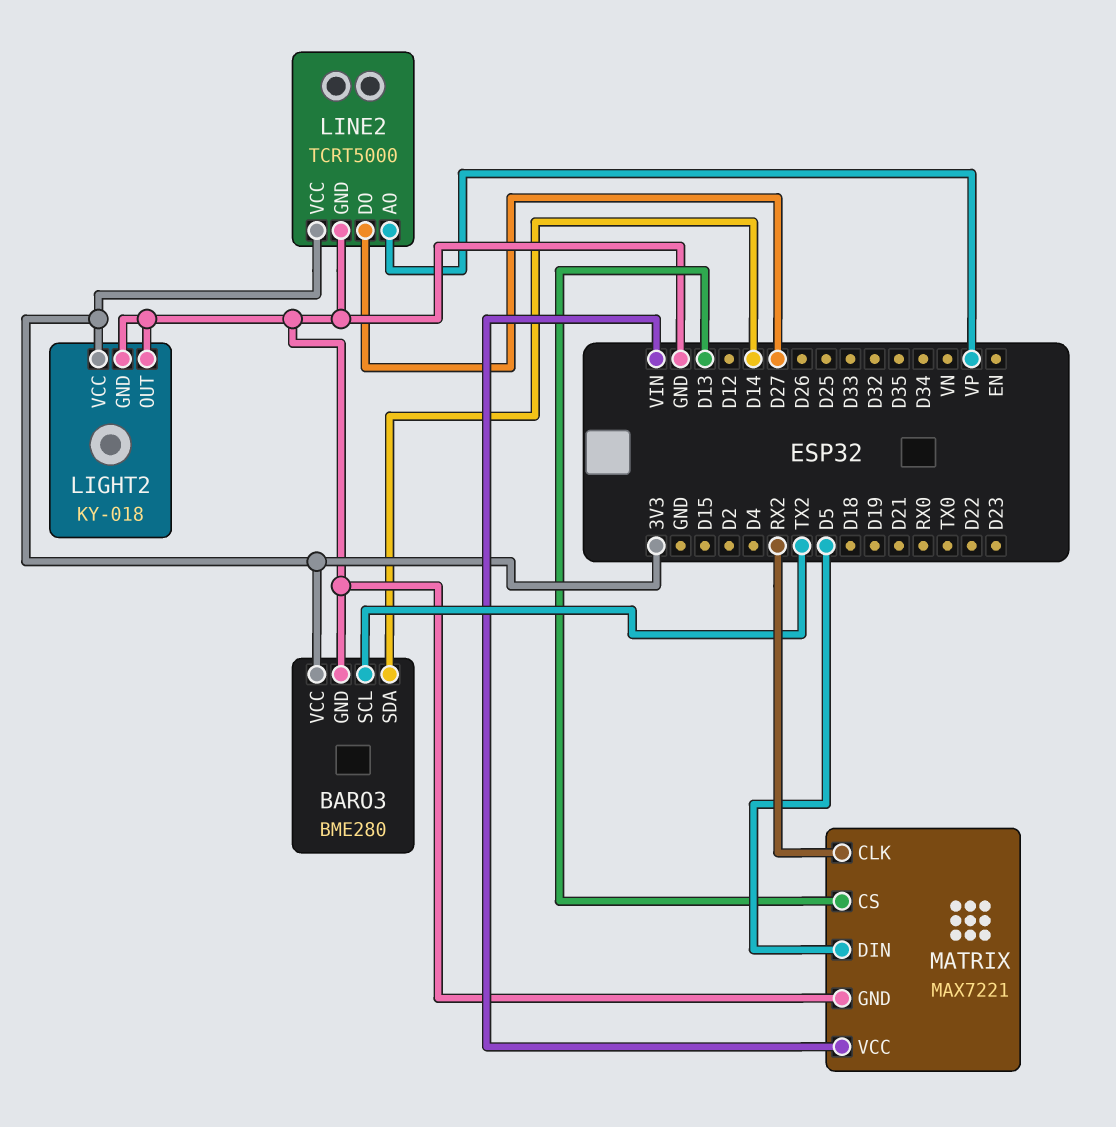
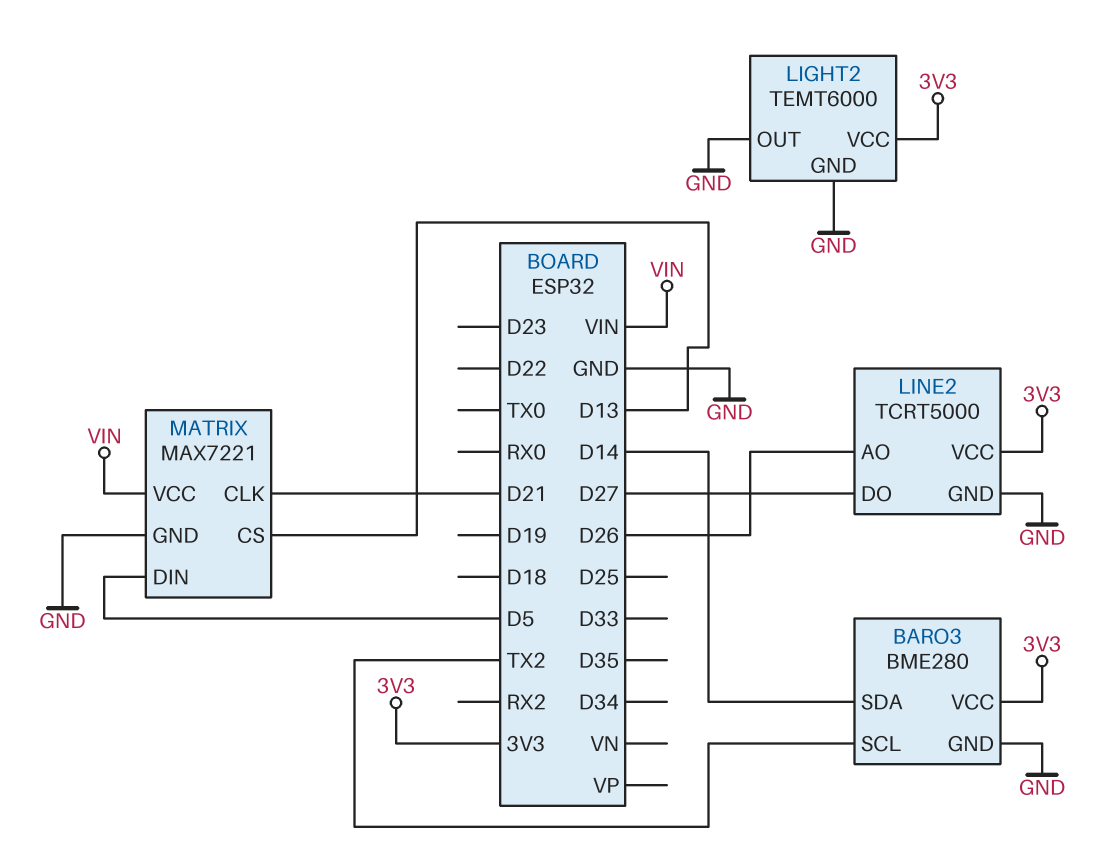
LIGHT2: KY-018 -> TEMT6000
LINE2 pin AO: VP -> D26
MATRIX pin CLK: RX2 -> D21

